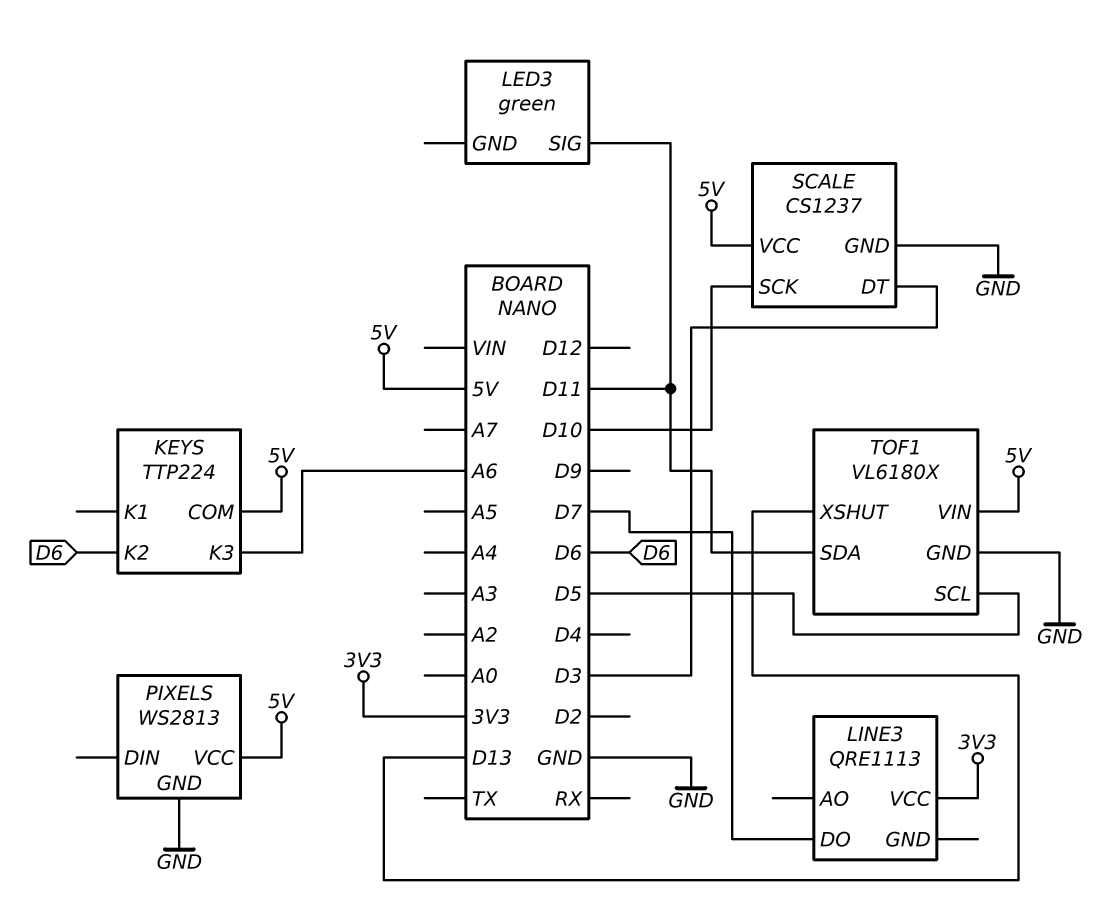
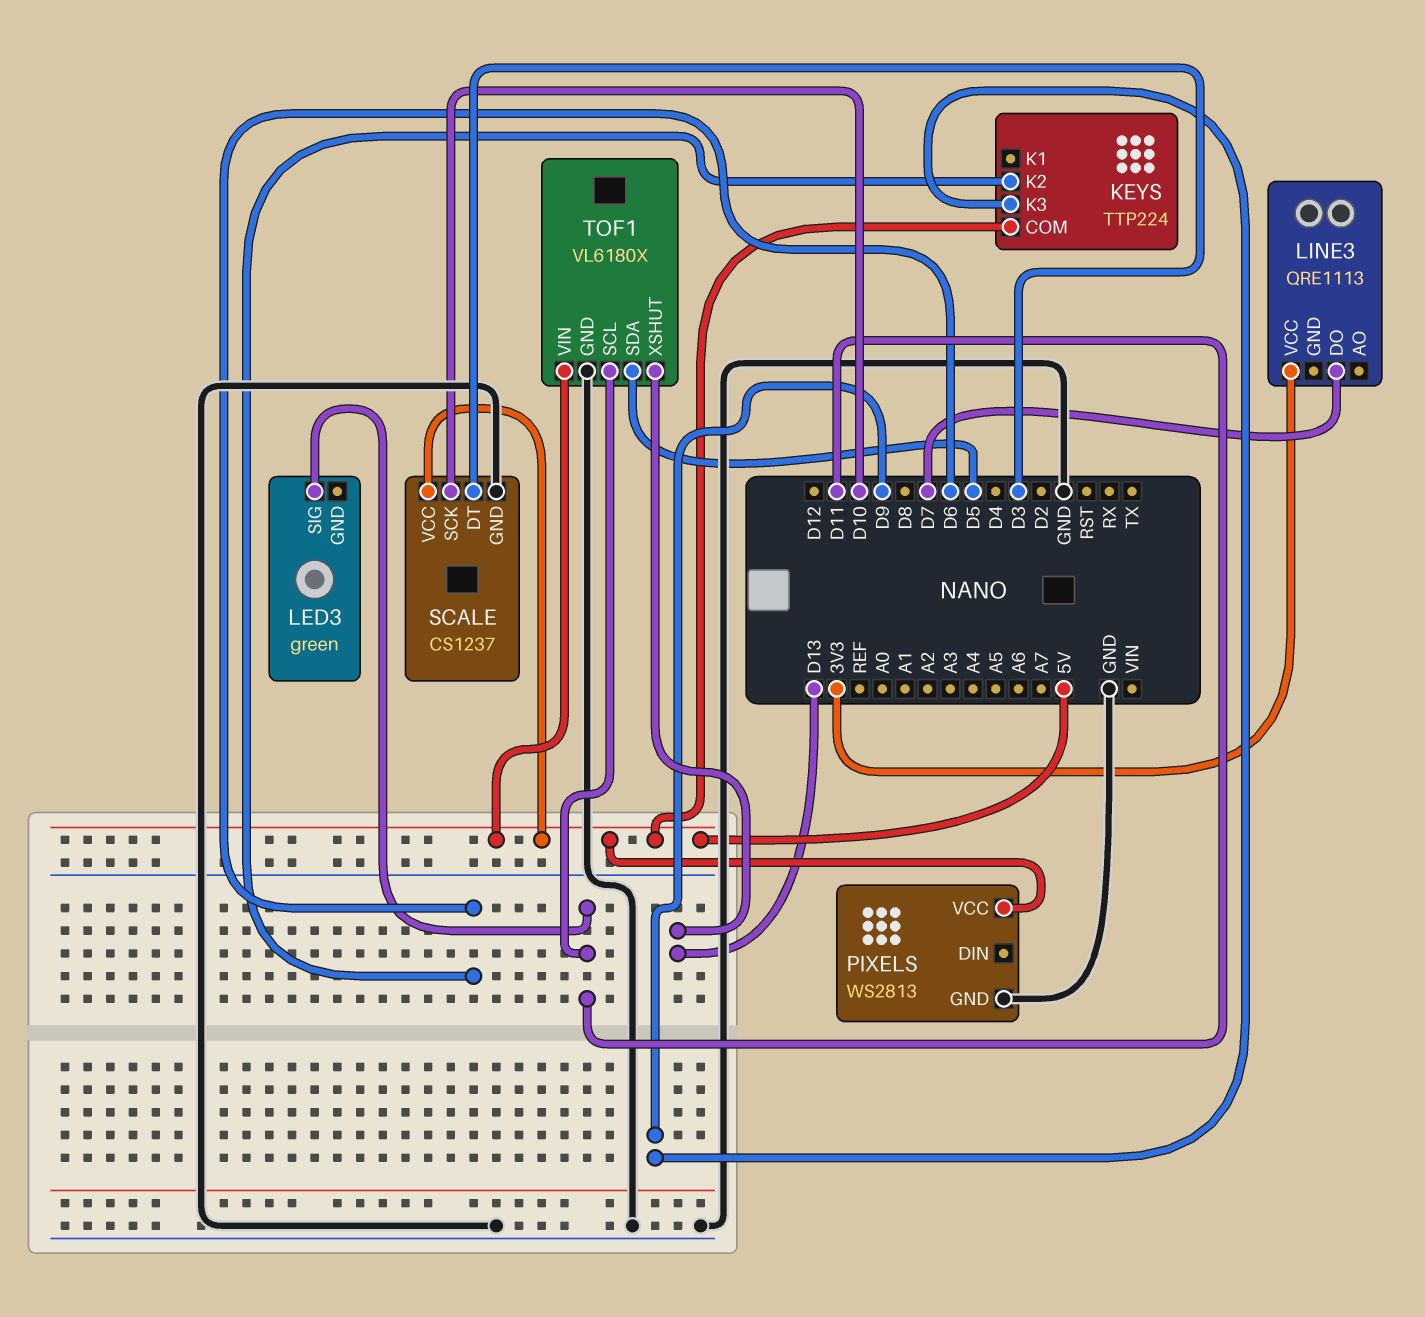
KEYS pin K3: A6 -> D9
TOF1 pin SCL: D5 -> D11
TOF1 pin SDA: D11 -> D5

